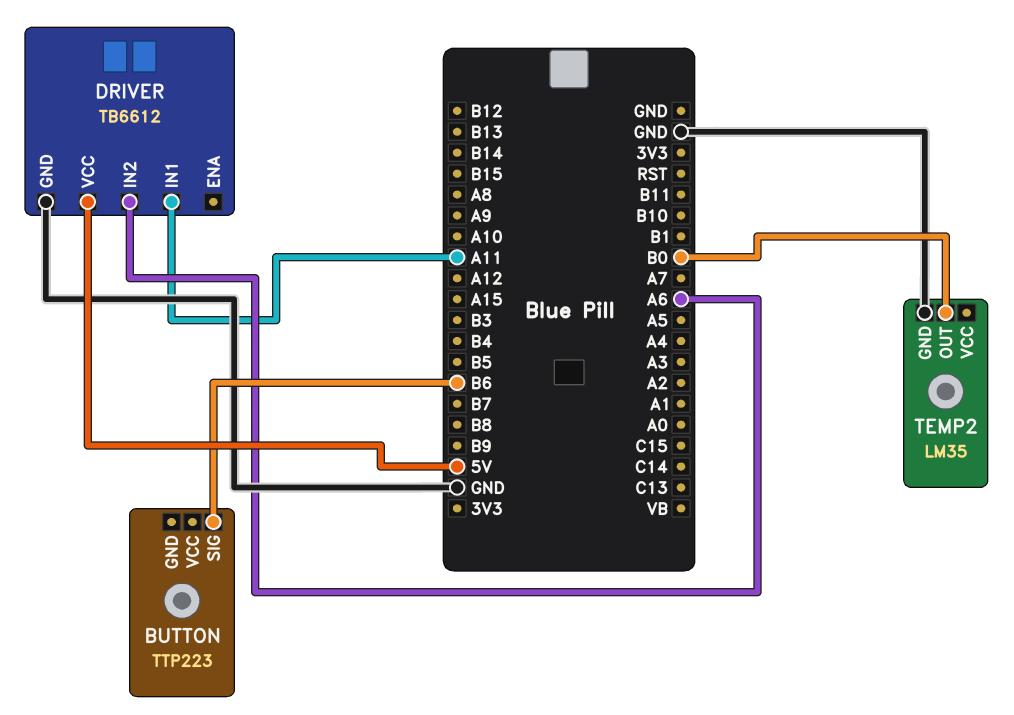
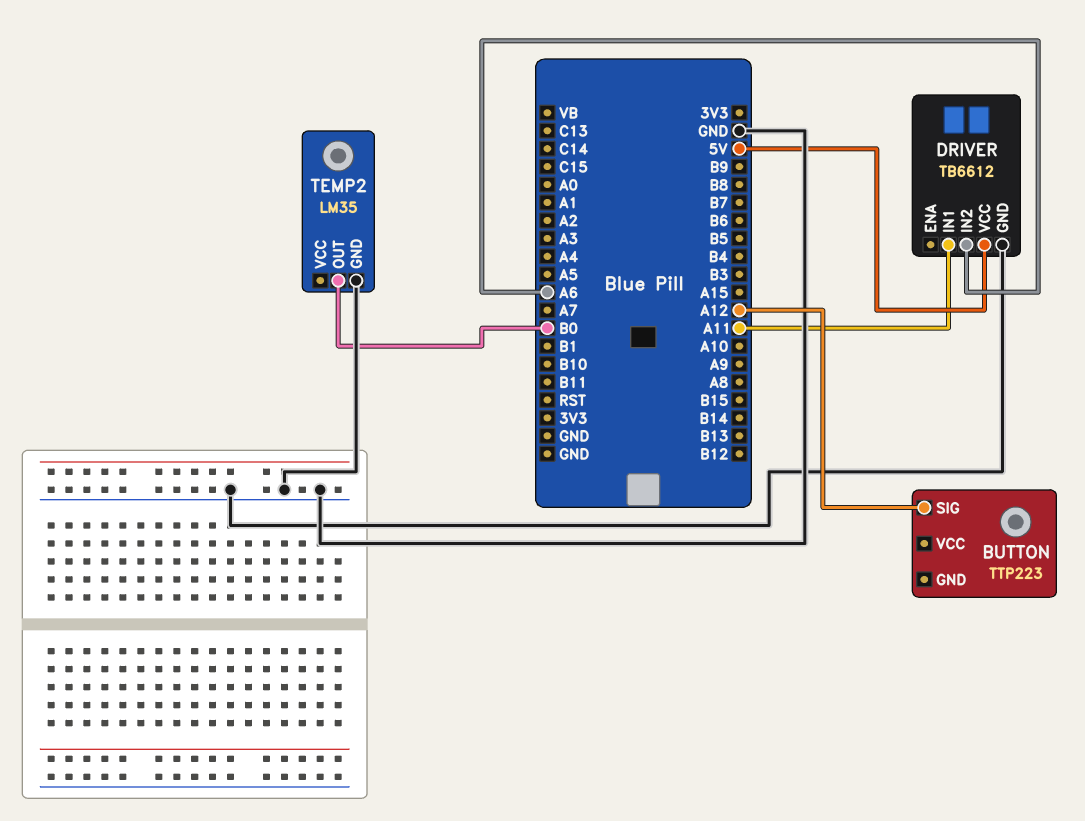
BUTTON pin SIG: B6 -> A12

